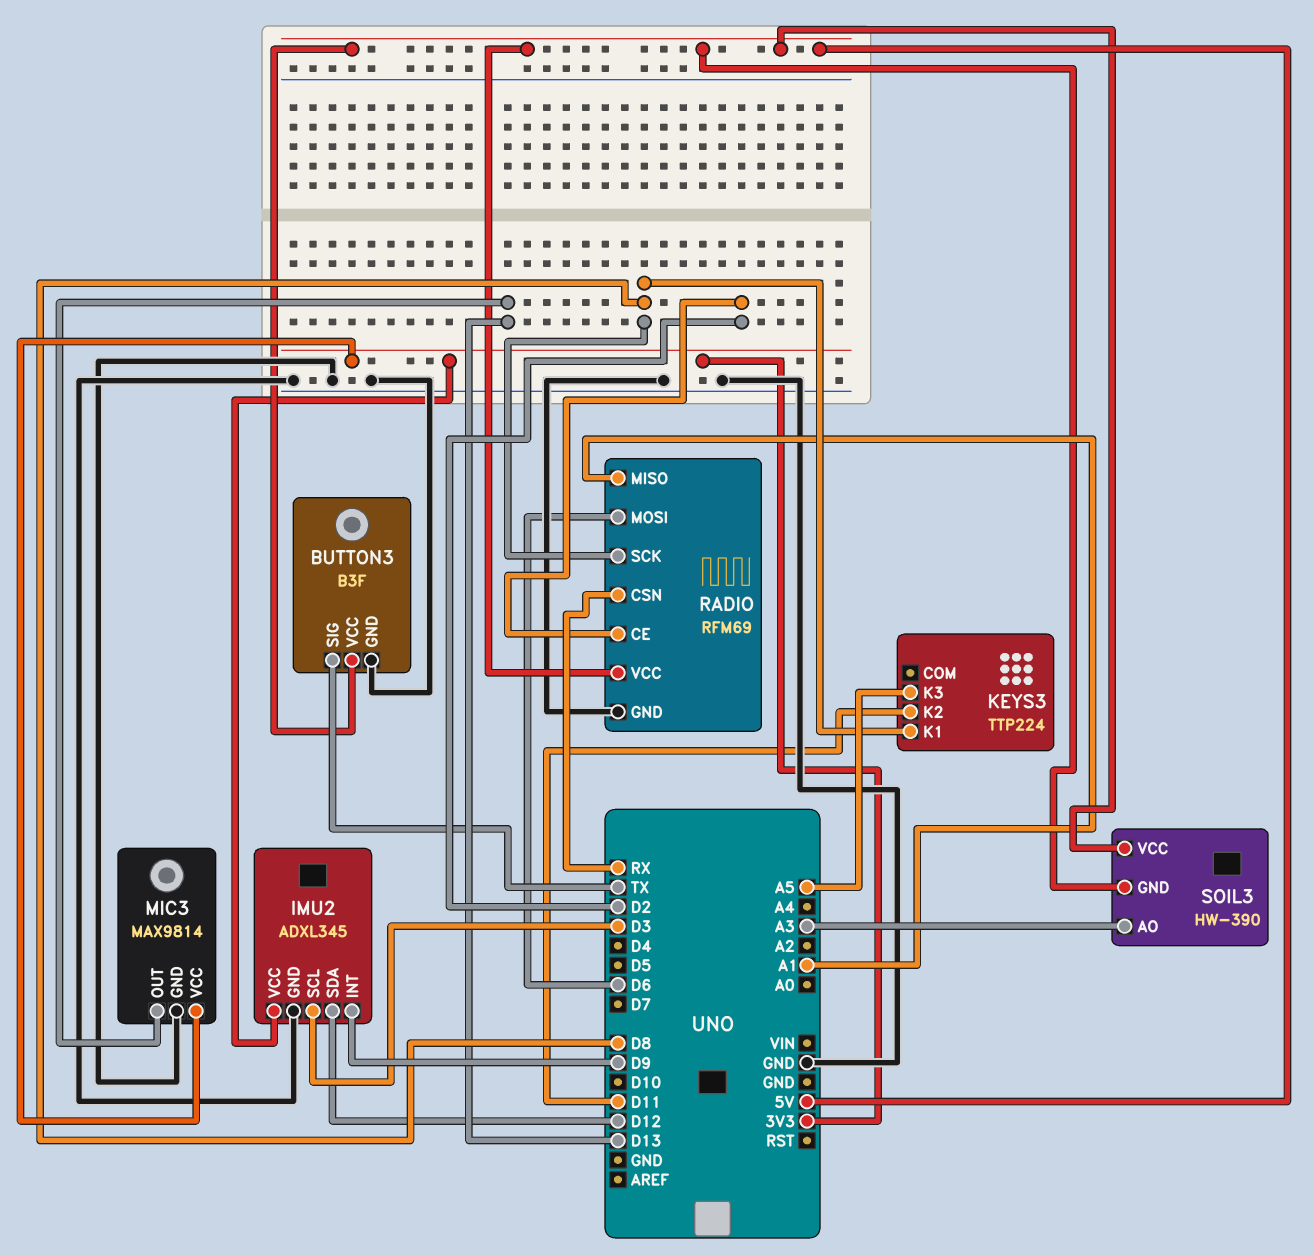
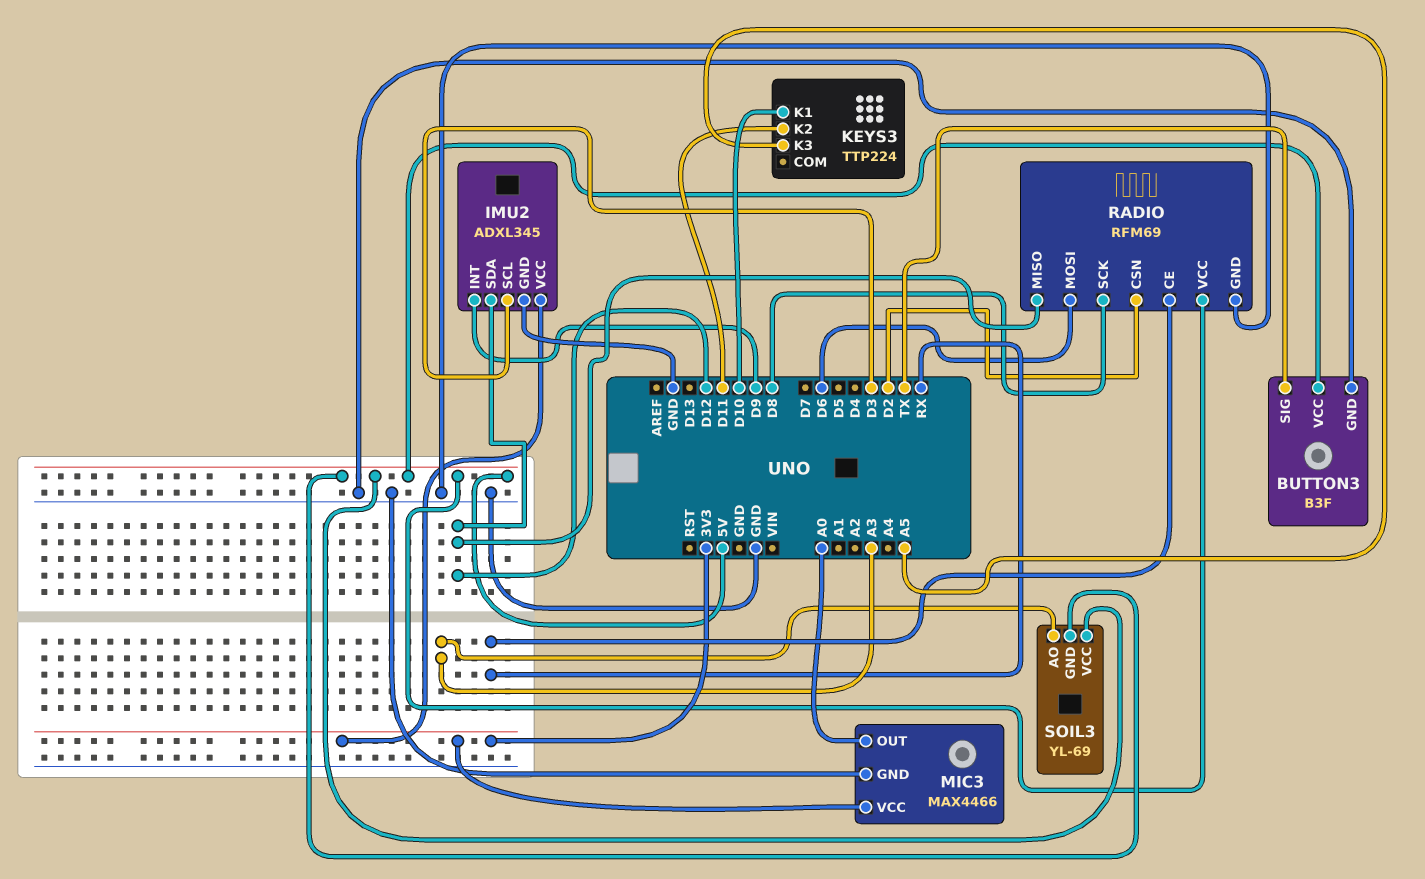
KEYS3 pin K1: D8 -> D10
MIC3: MAX9814 -> MAX4466
MIC3 pin OUT: D13 -> A0
RADIO pin CE: D2 -> RX
RADIO pin CSN: RX -> D2
RADIO pin MISO: A1 -> D12
SOIL3: HW-390 -> YL-69

